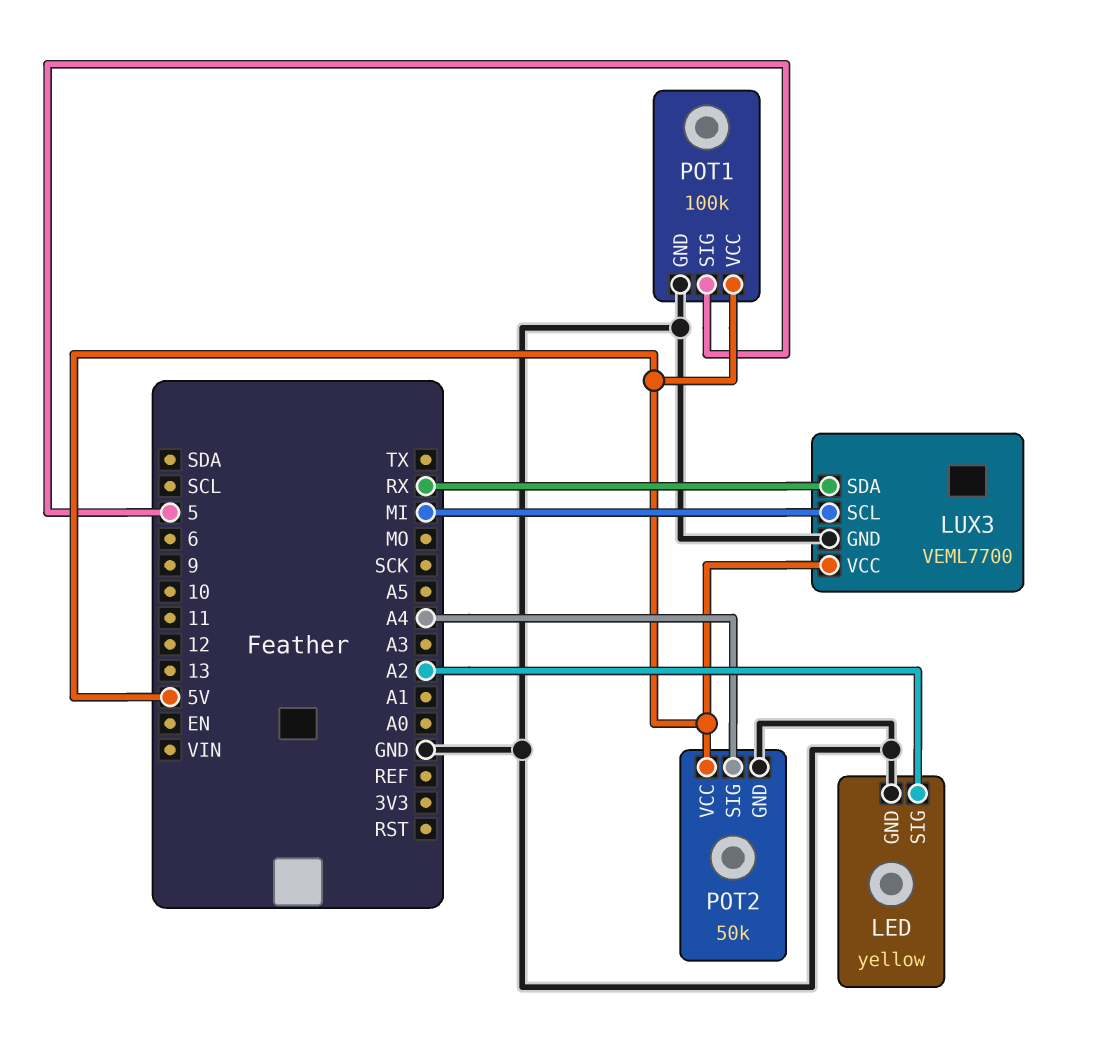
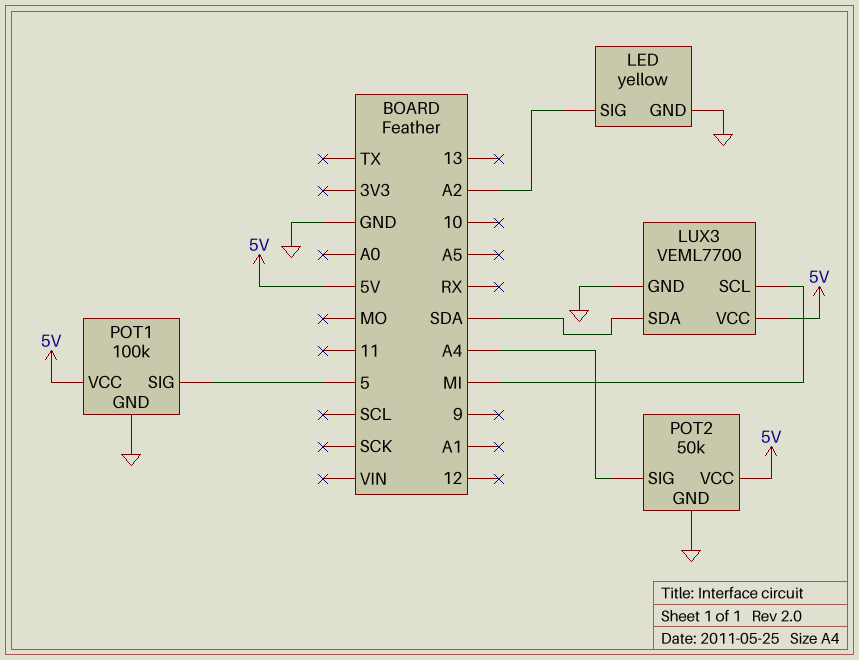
LUX3 pin SDA: RX -> SDA

